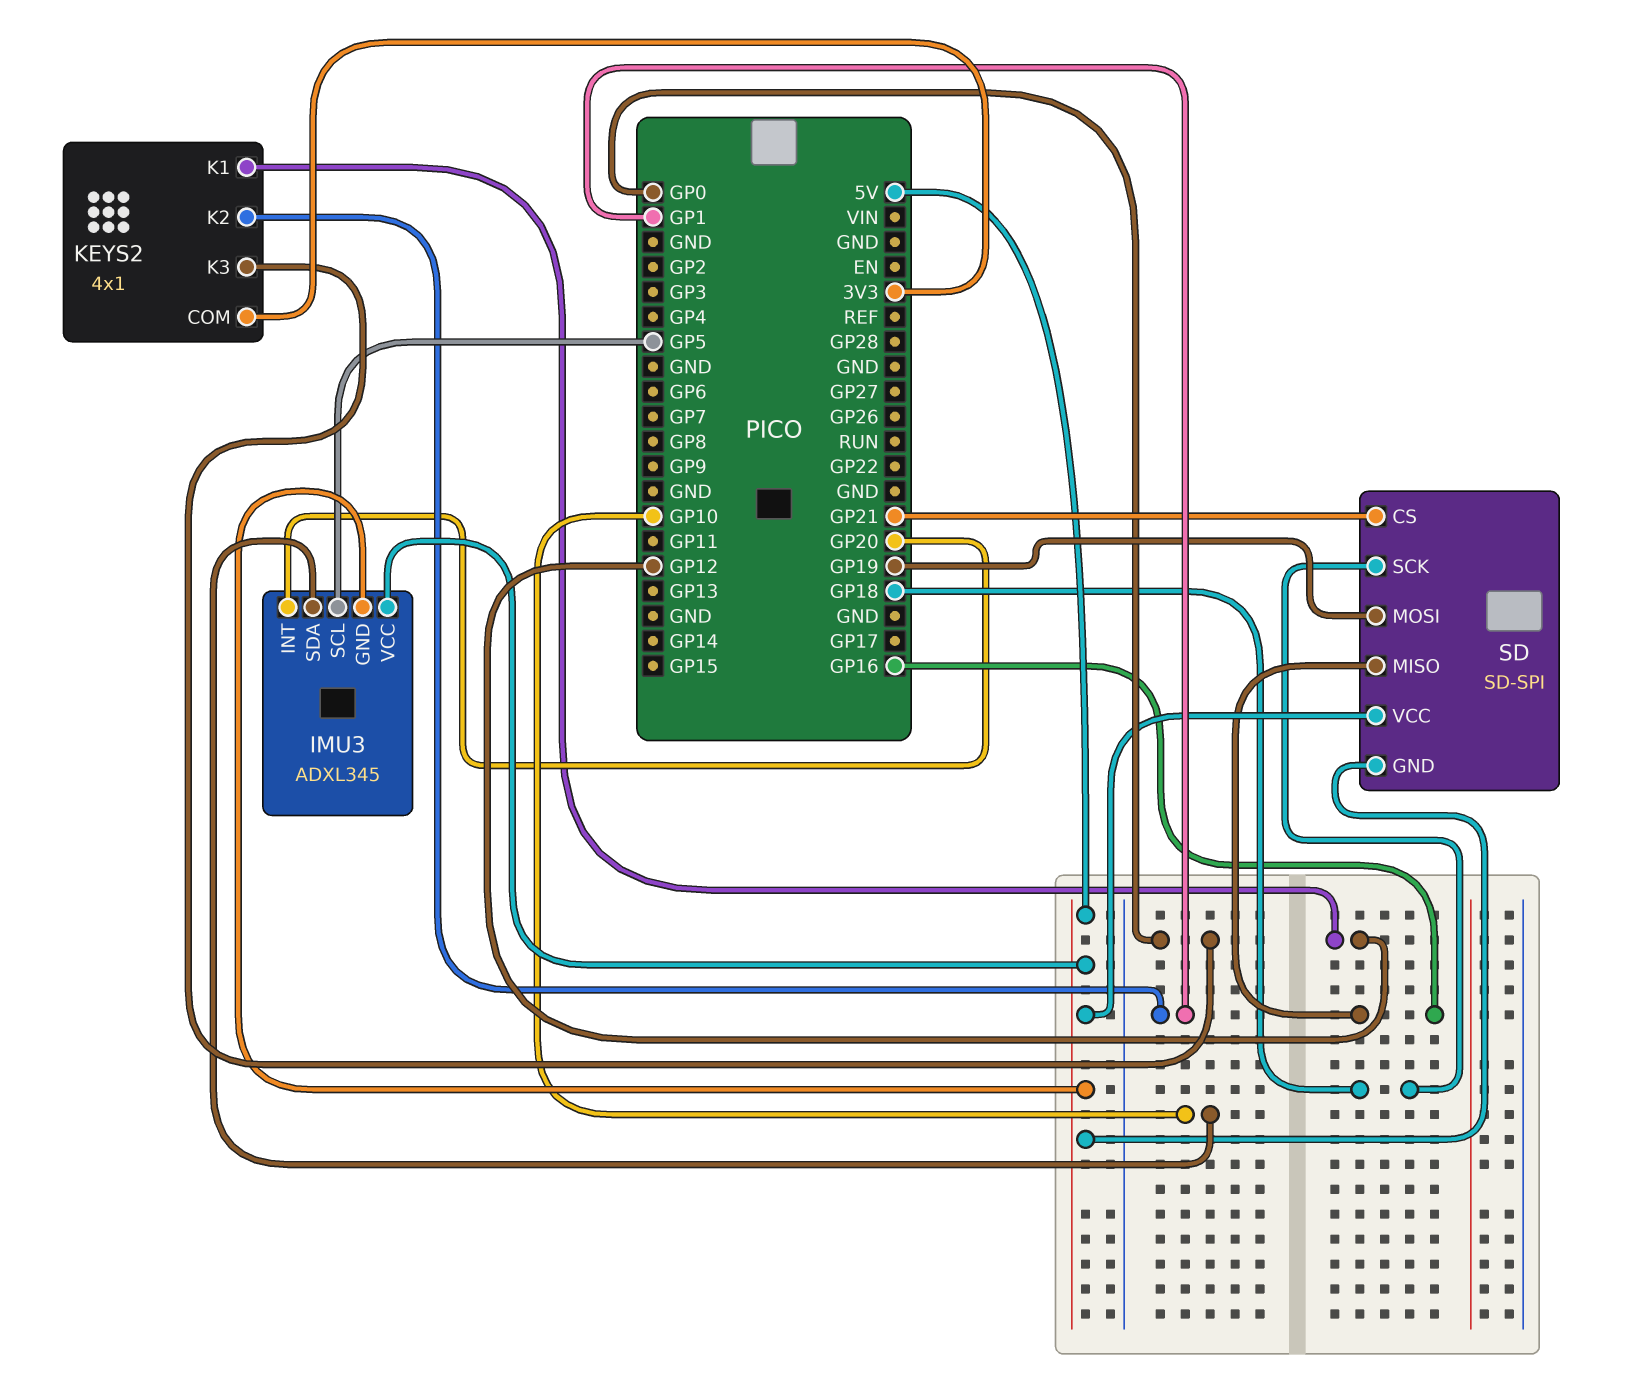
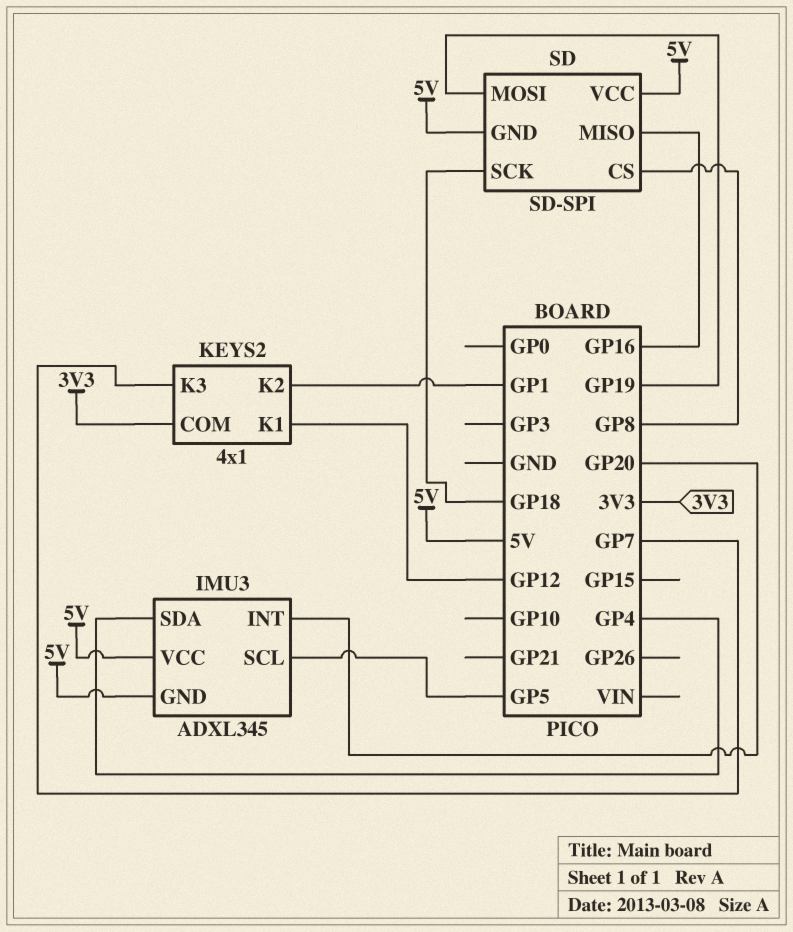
IMU3 pin SDA: GP10 -> GP4
KEYS2 pin K3: GP0 -> GP7
SD pin CS: GP21 -> GP8

